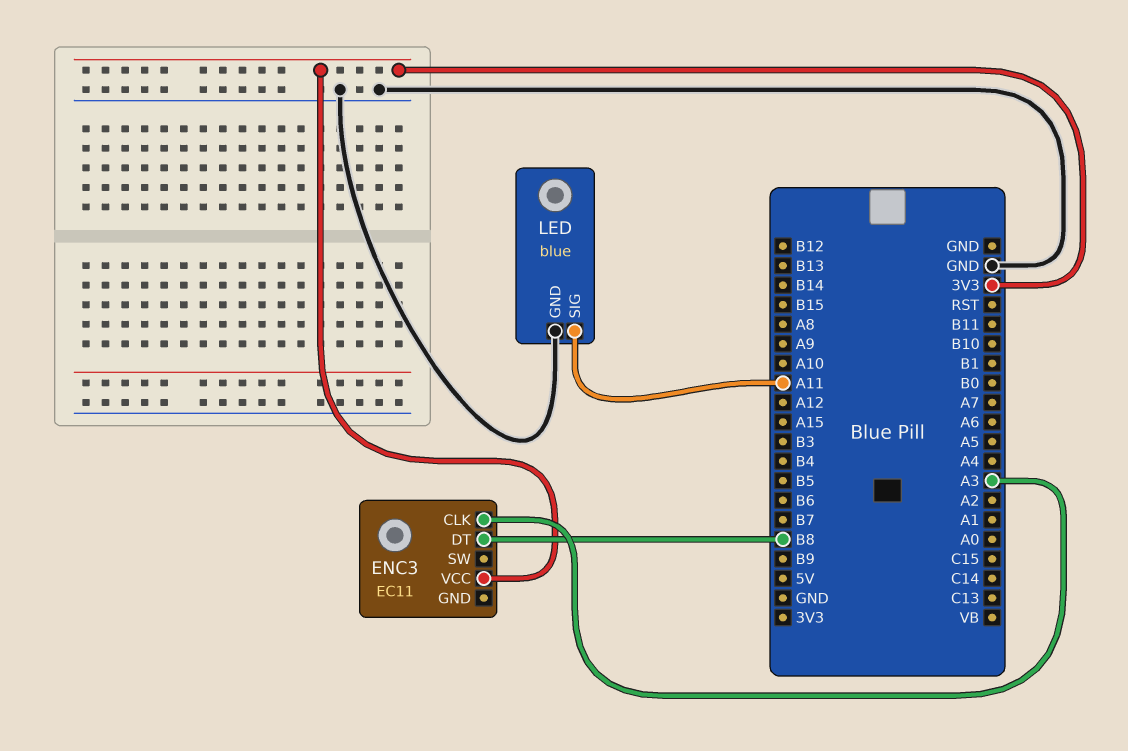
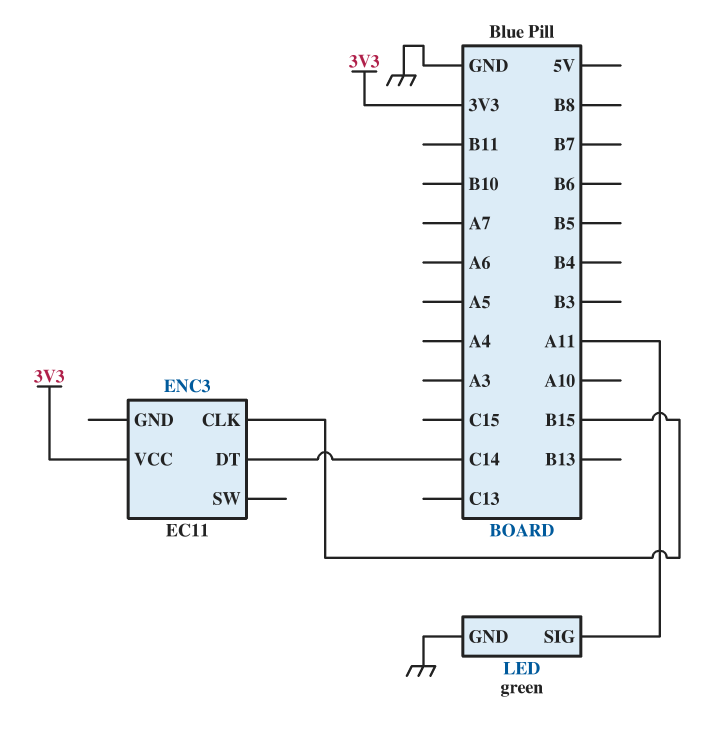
ENC3 pin CLK: A3 -> B15
ENC3 pin DT: B8 -> C14
LED: blue -> green

